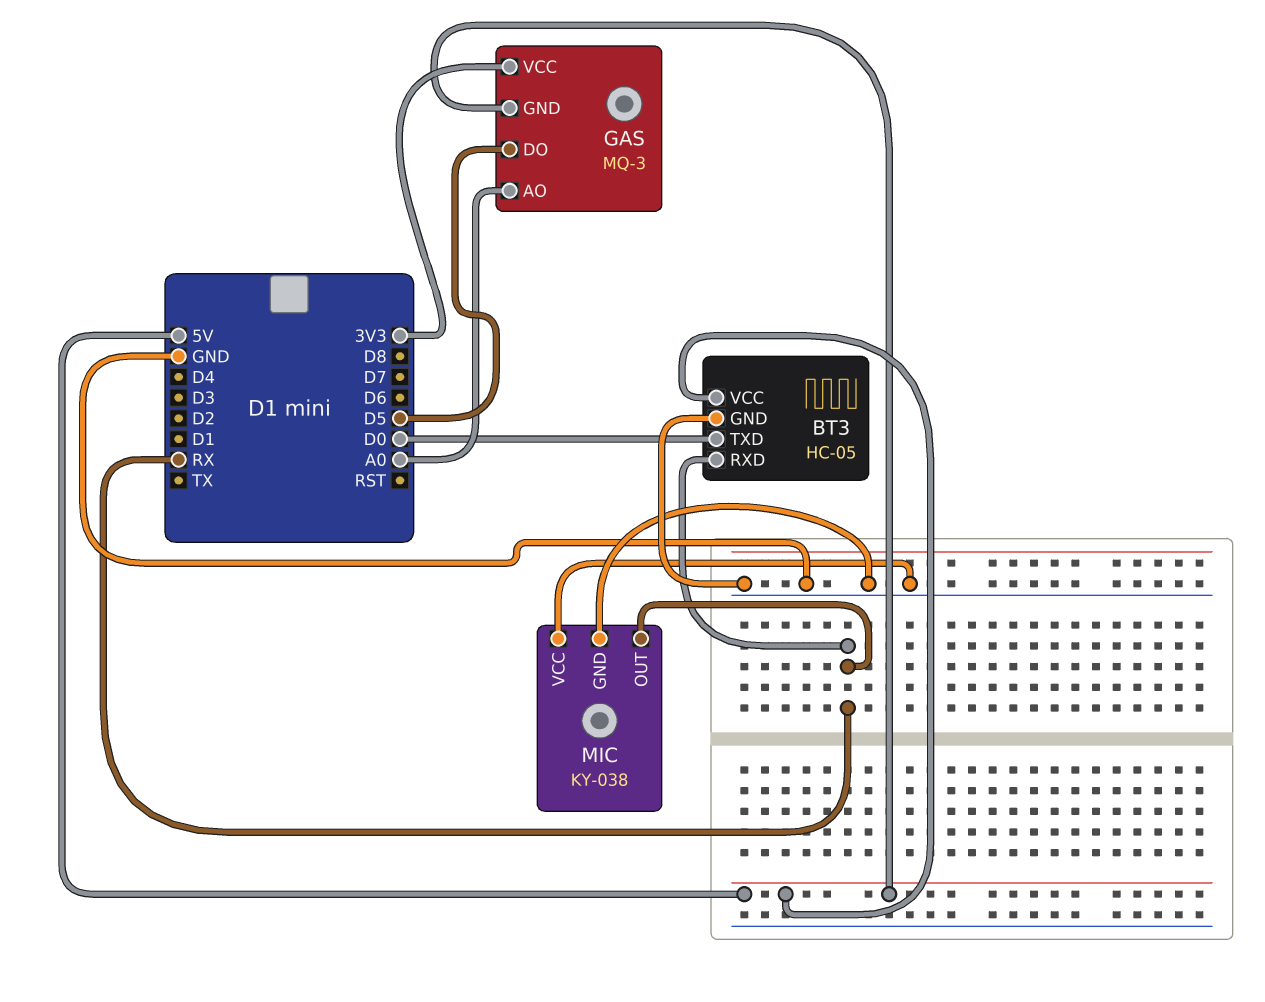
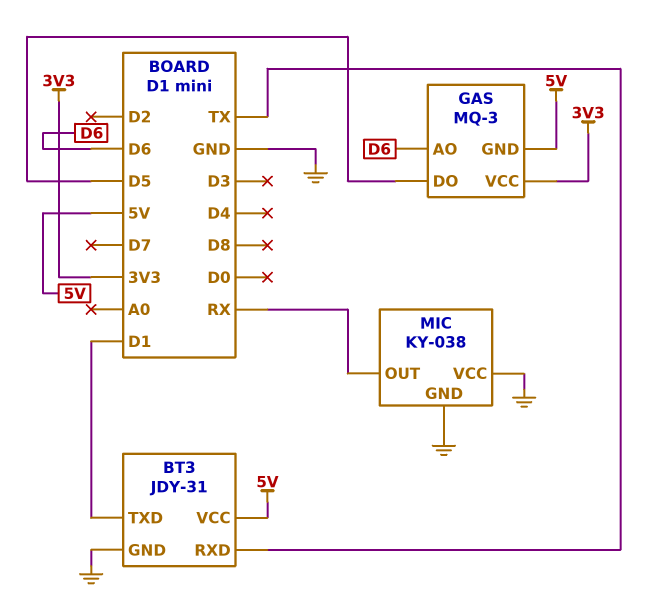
BT3: HC-05 -> JDY-31
BT3 pin RXD: RX -> TX
BT3 pin TXD: D0 -> D1
GAS pin AO: A0 -> D6

